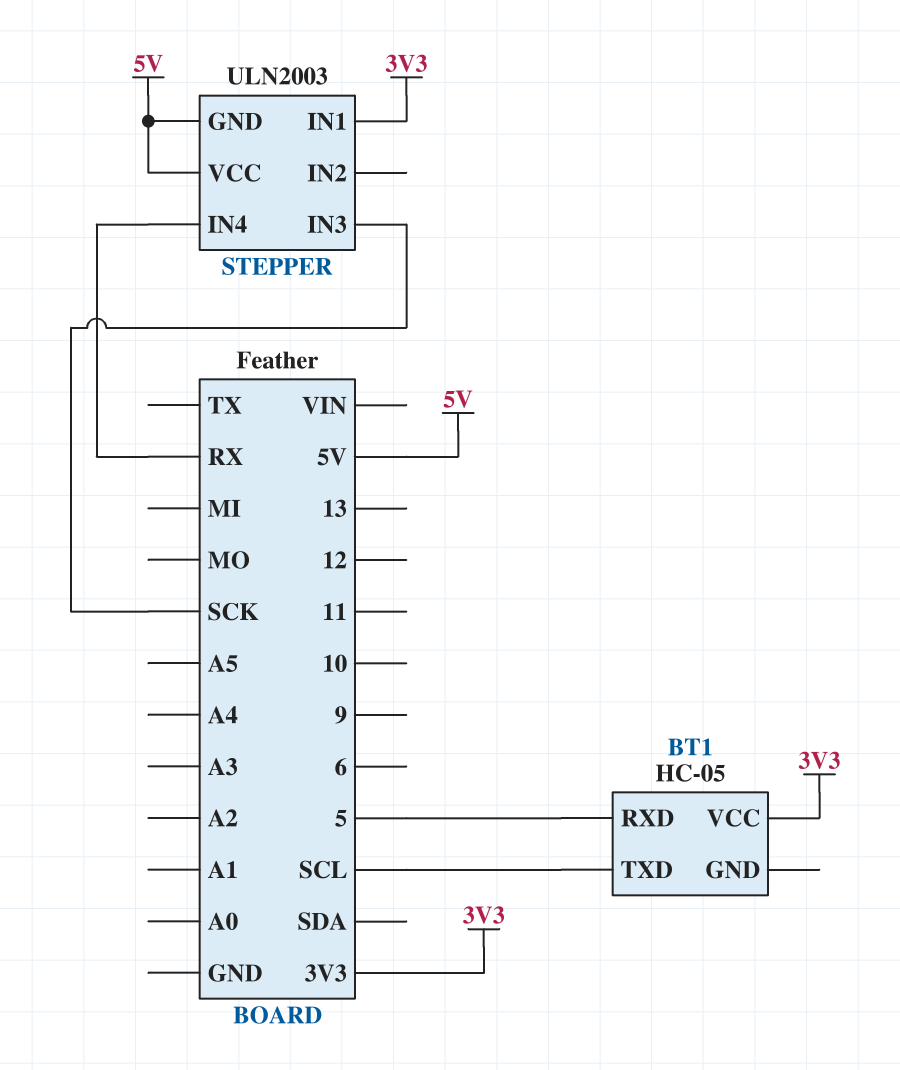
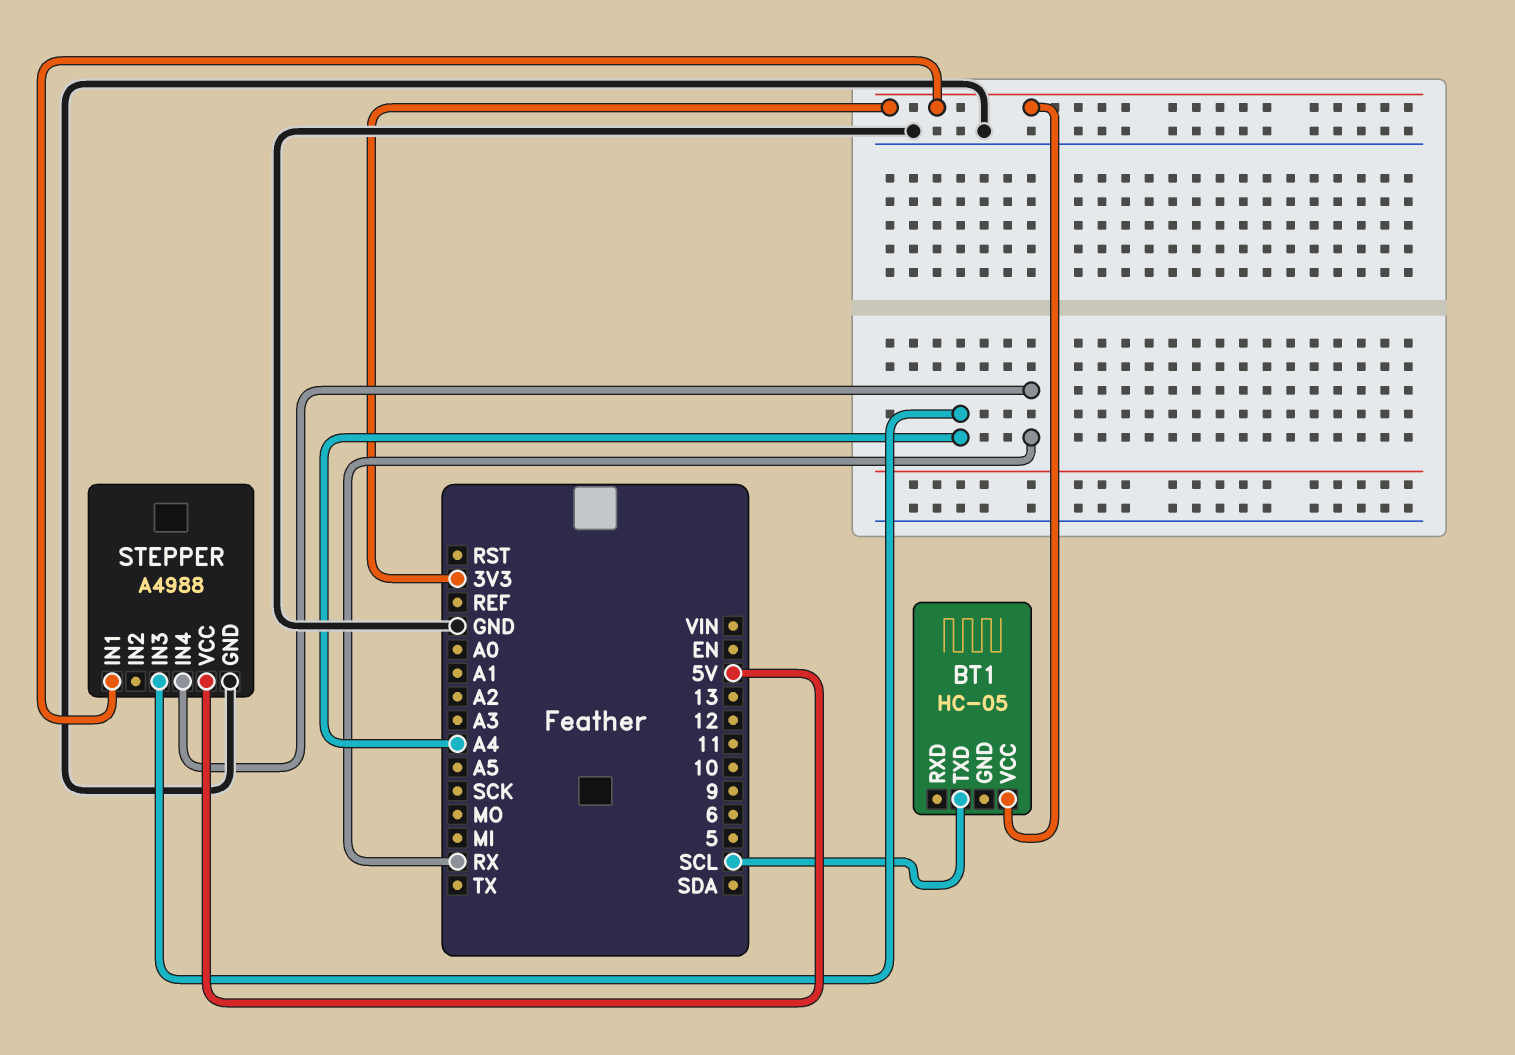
BT1 pin RXD: 5 -> none
STEPPER: ULN2003 -> A4988
STEPPER pin GND: 5V -> GND
STEPPER pin IN3: SCK -> A4

